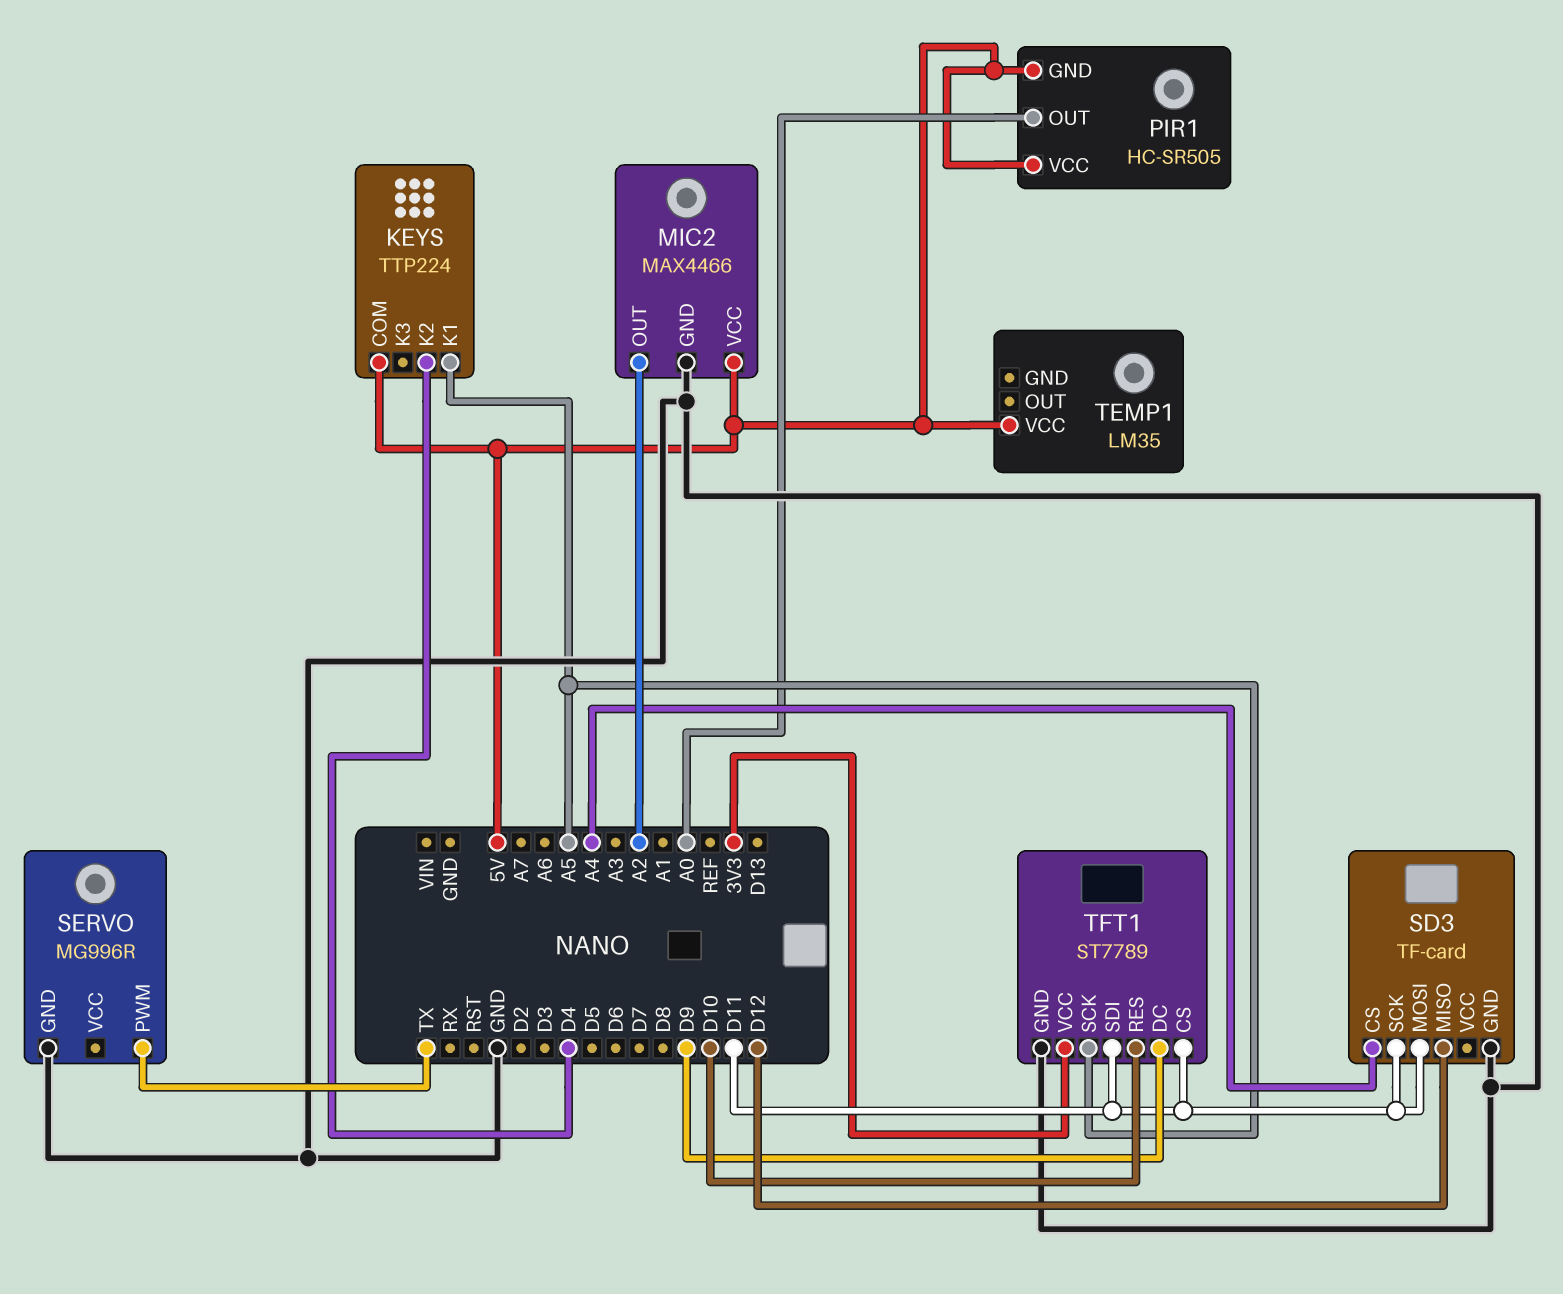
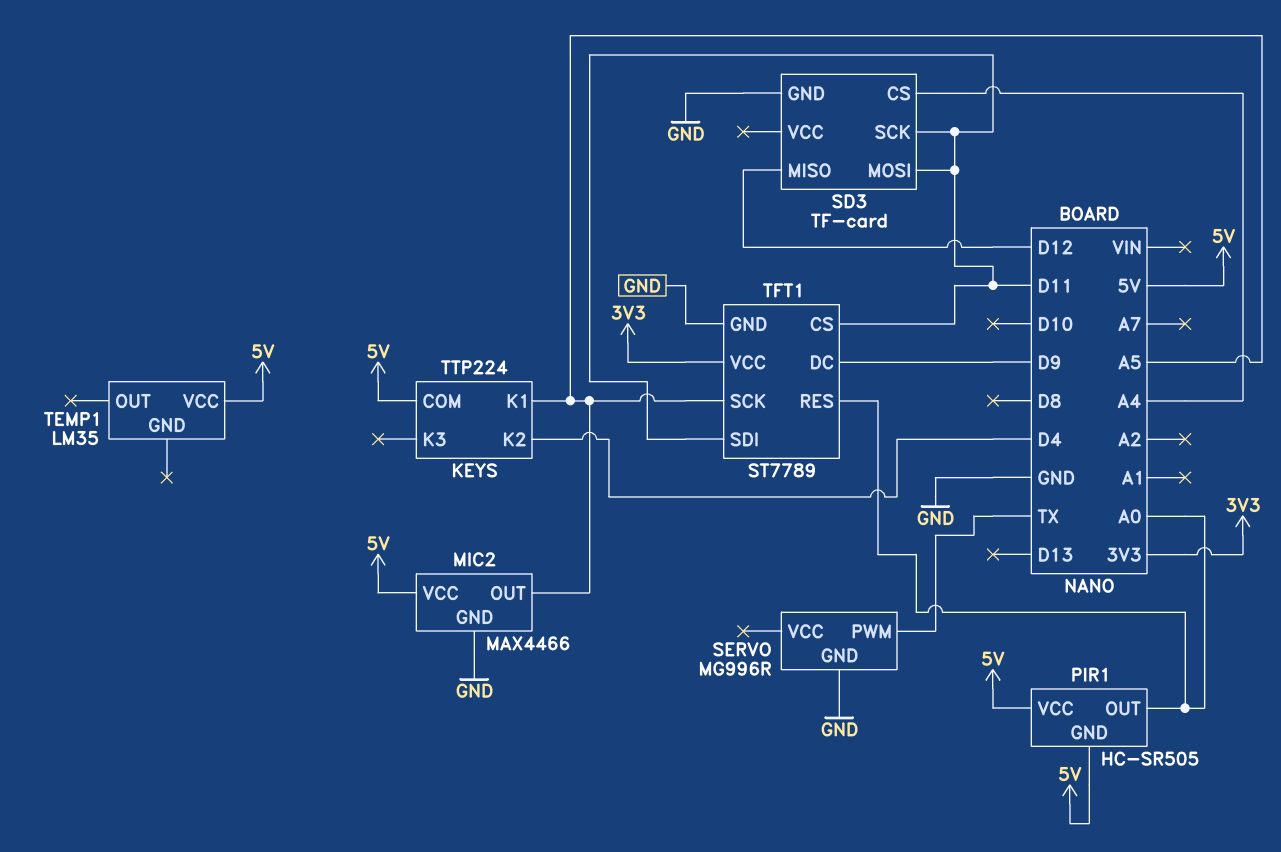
MIC2 pin OUT: A2 -> A5
TFT1 pin RES: D10 -> A0

